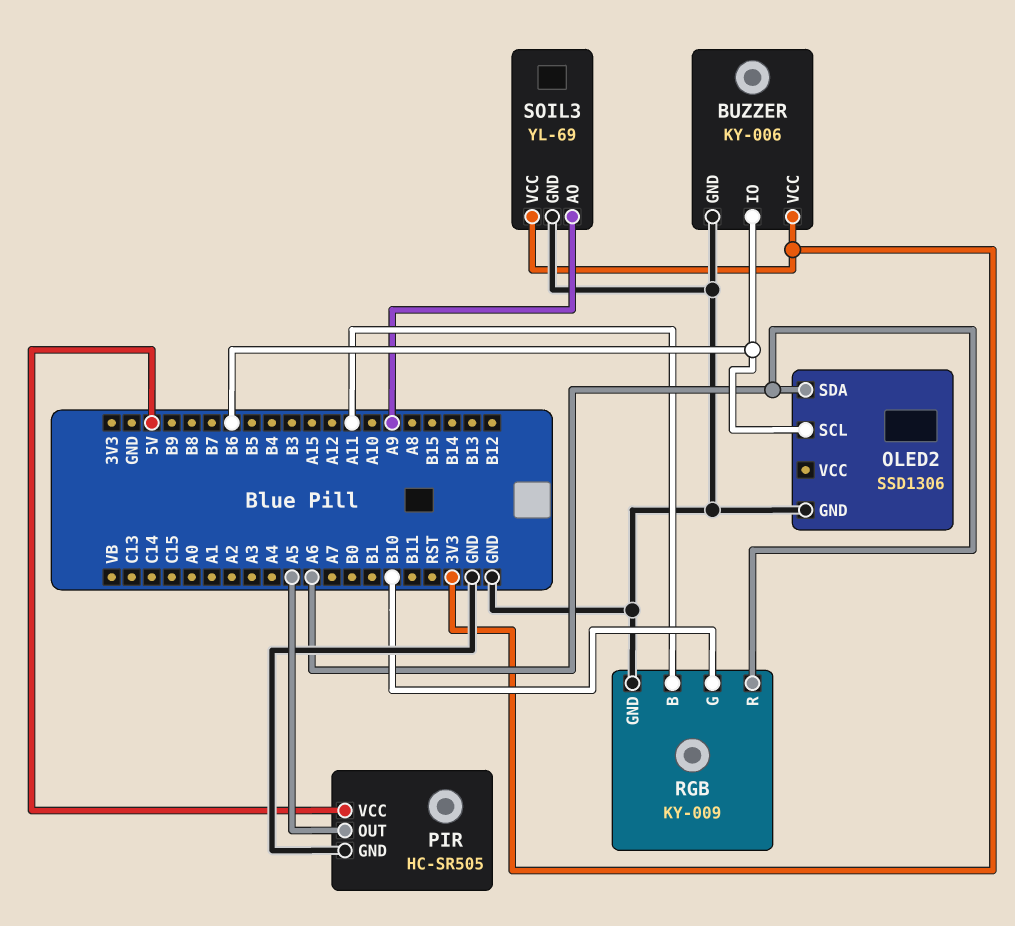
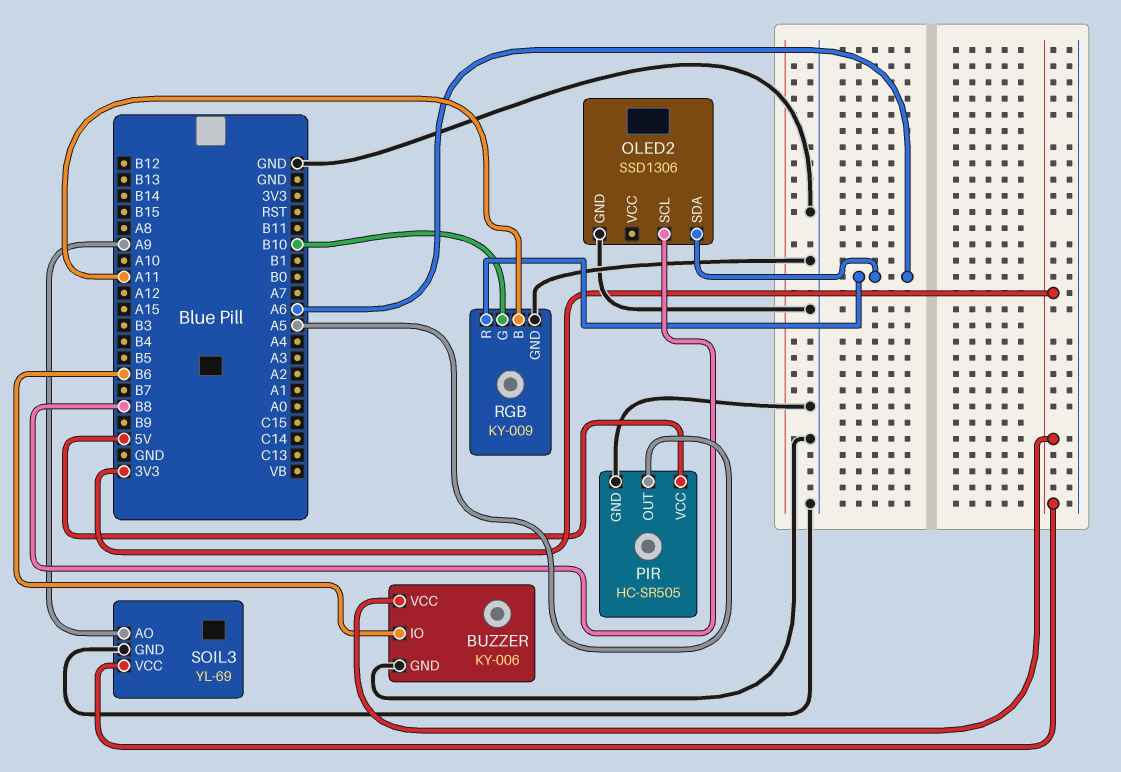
OLED2 pin SCL: B6 -> B8

